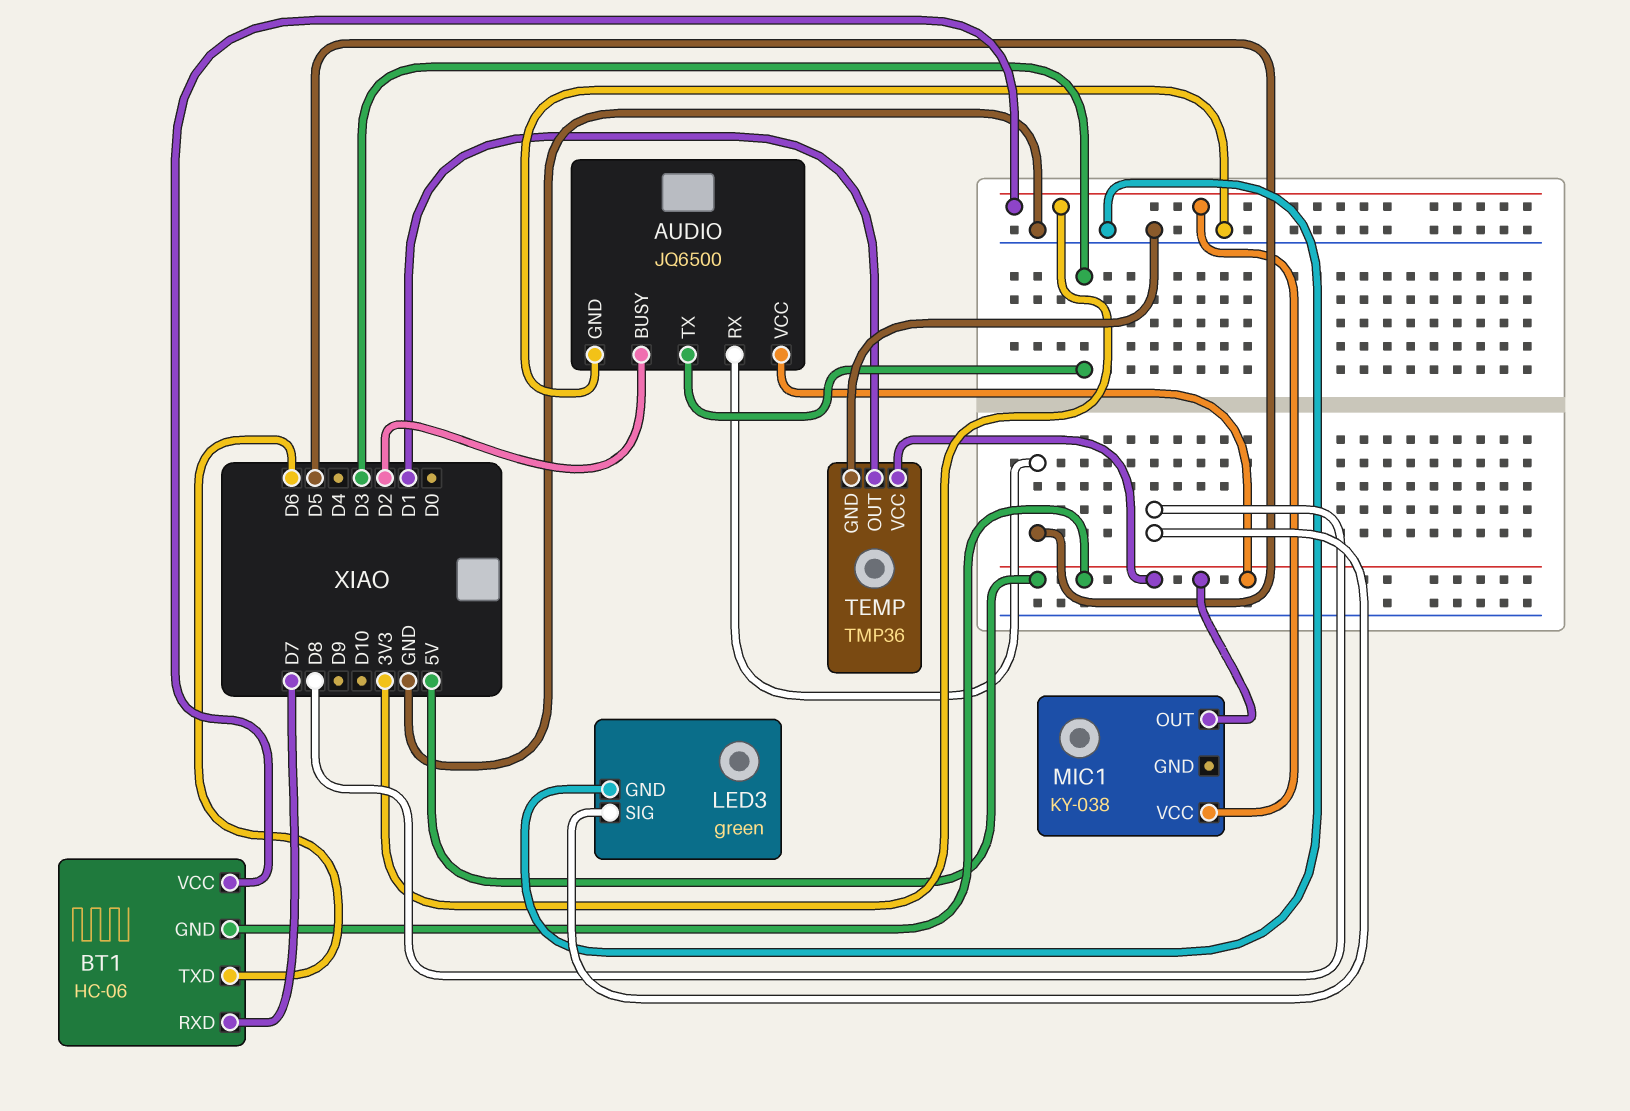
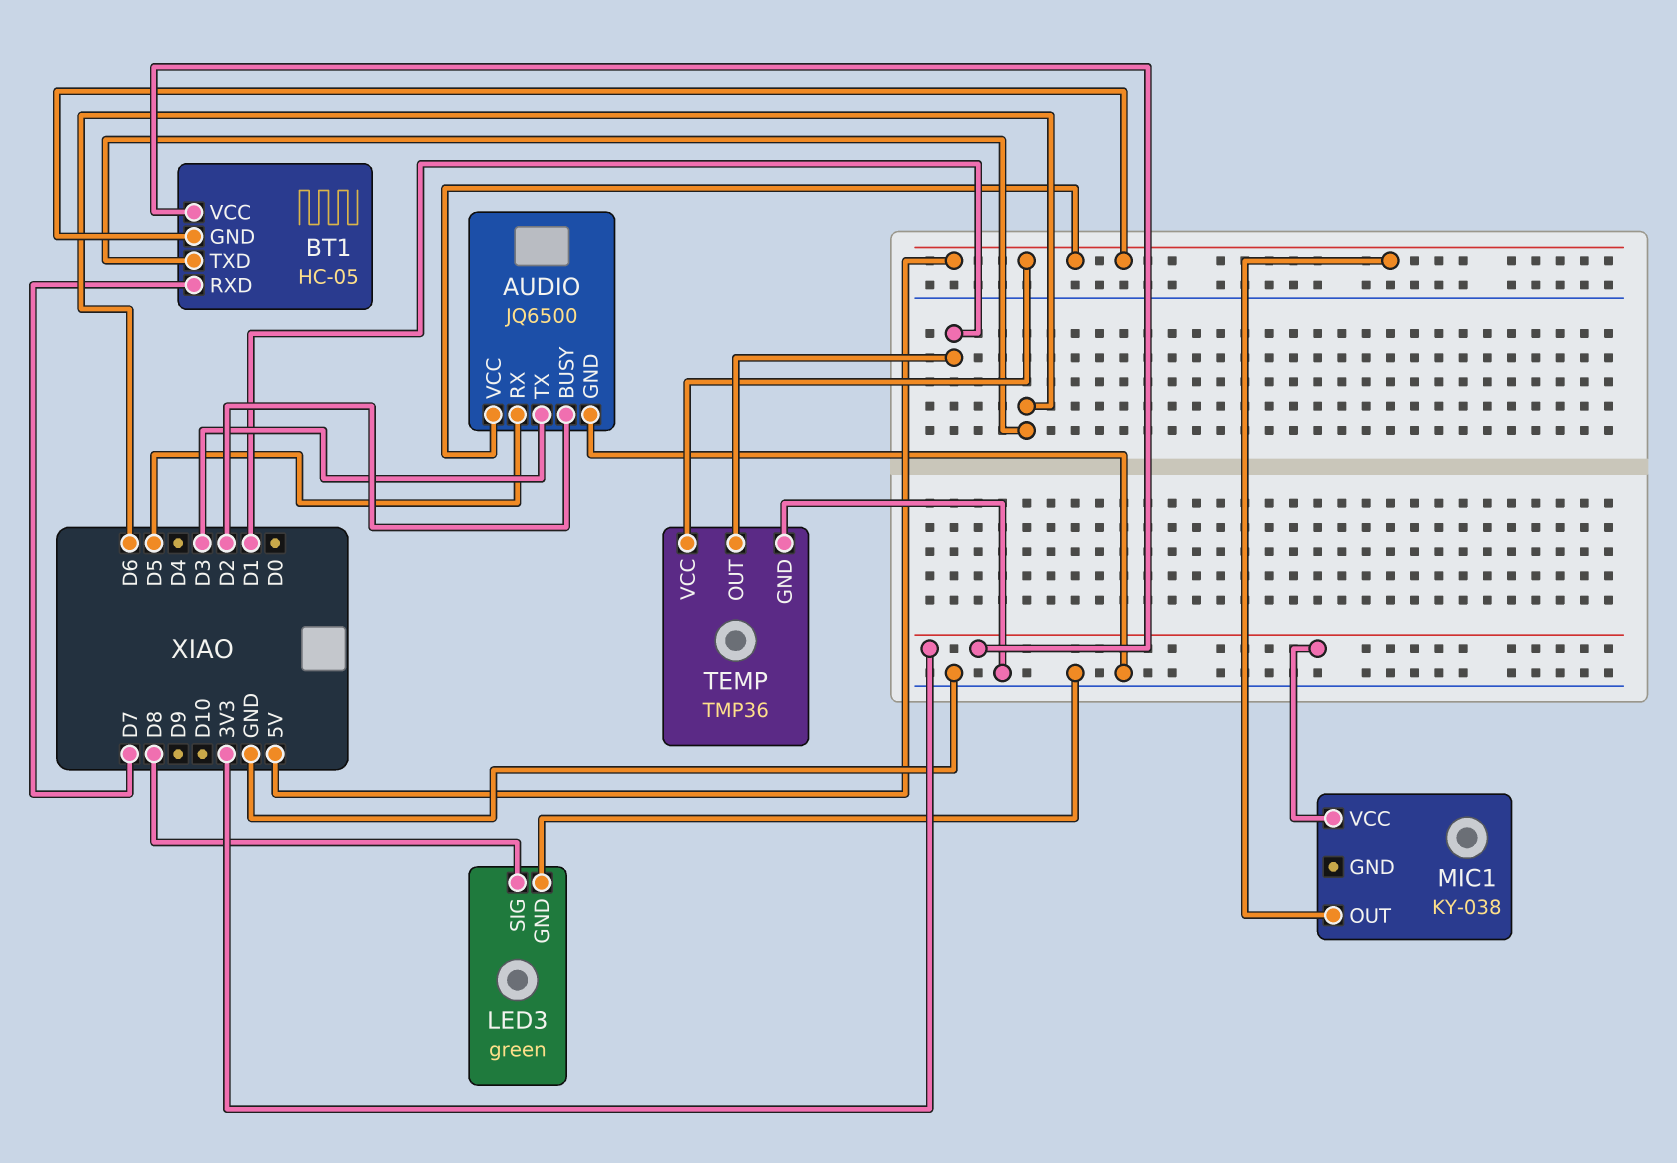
BT1: HC-06 -> HC-05

